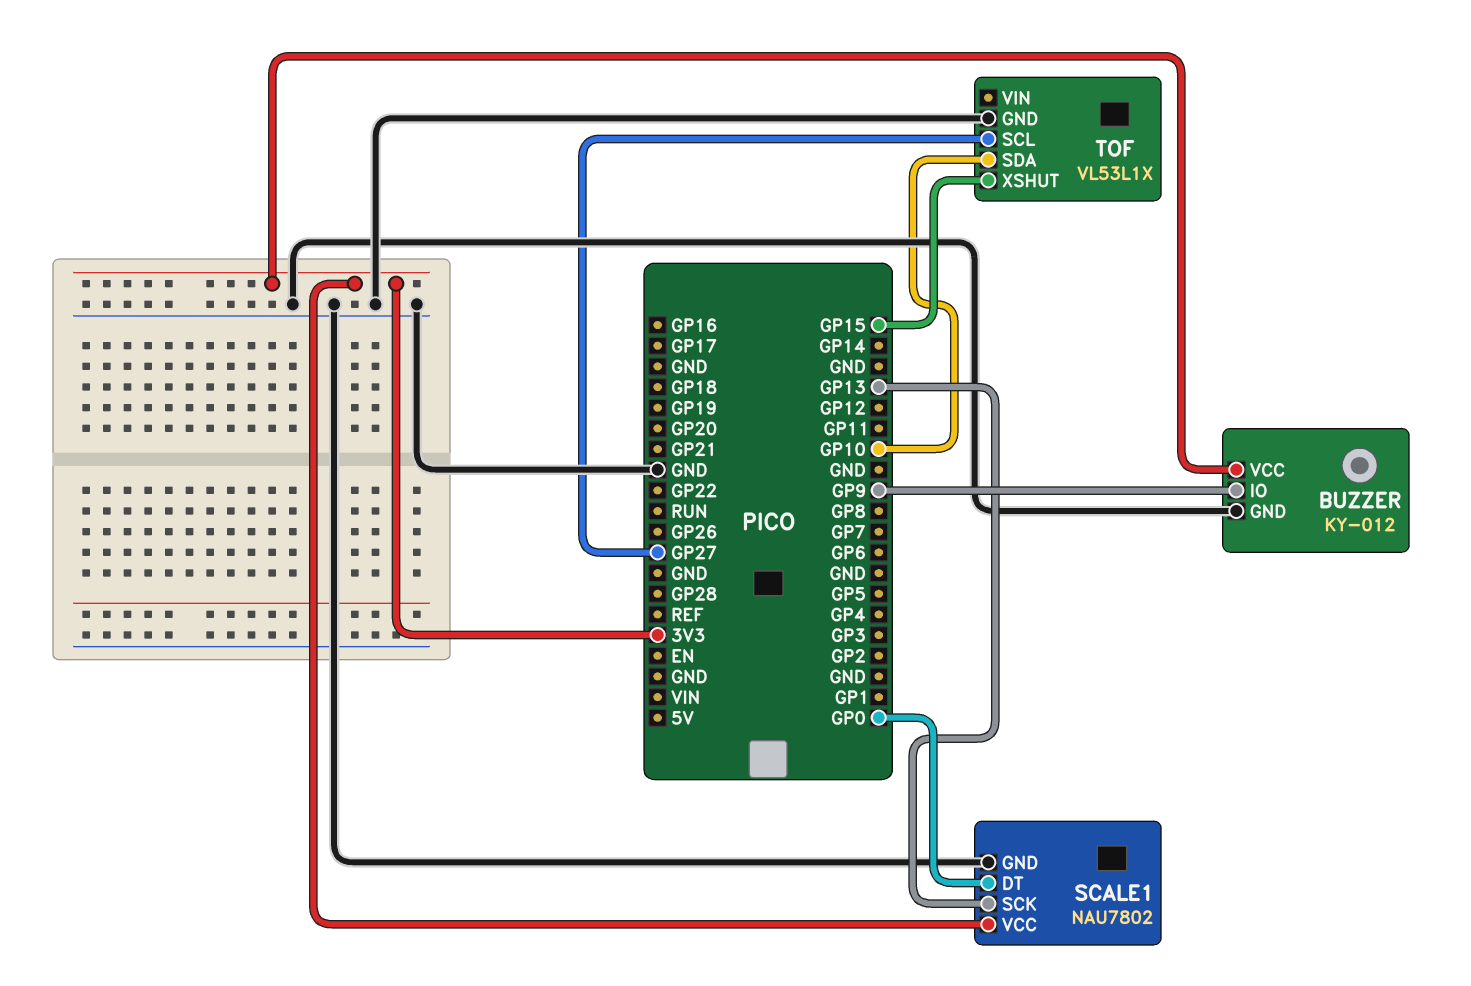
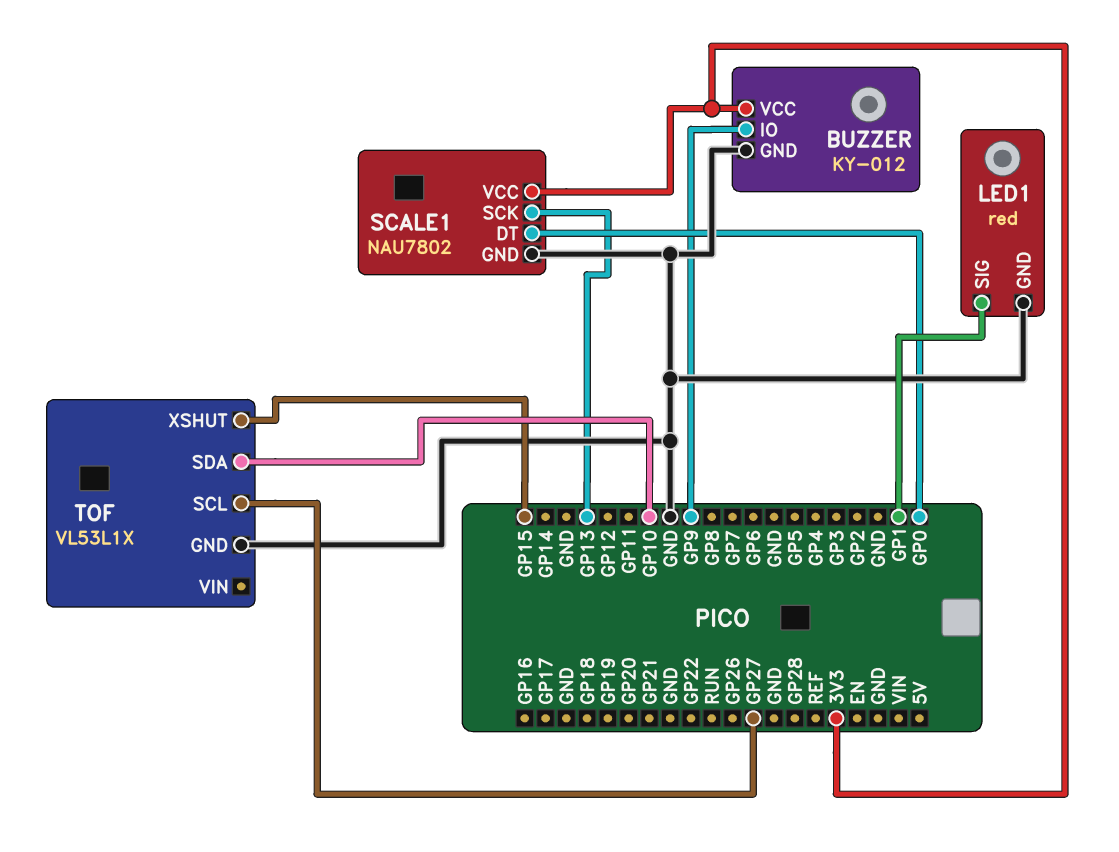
LED1: none -> red
LED1 pin GND: none -> GND
LED1 pin SIG: none -> GP1

